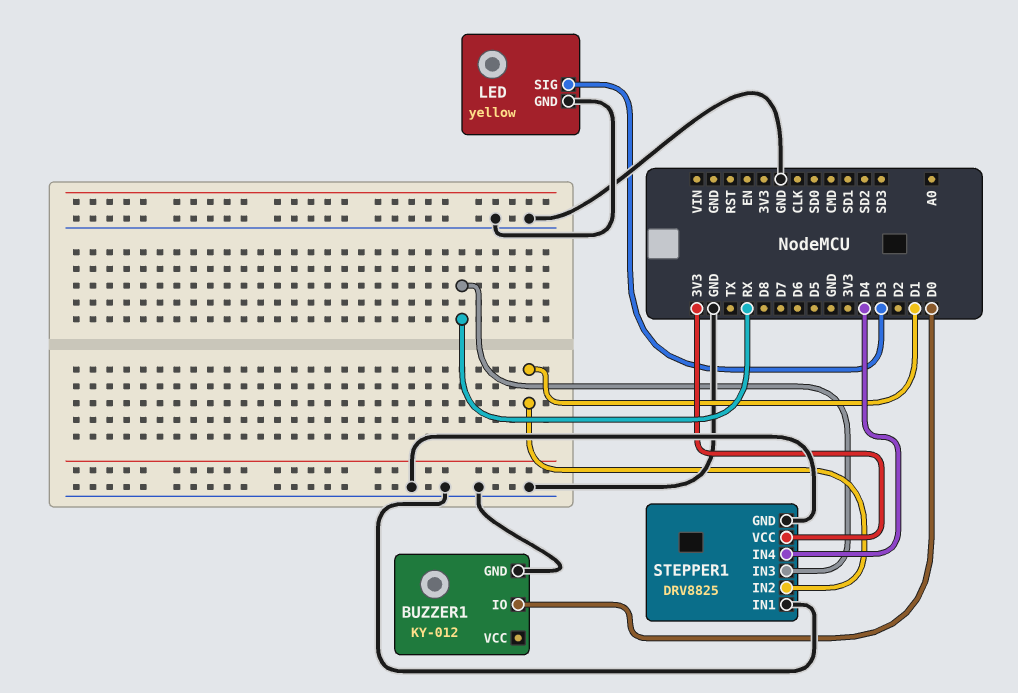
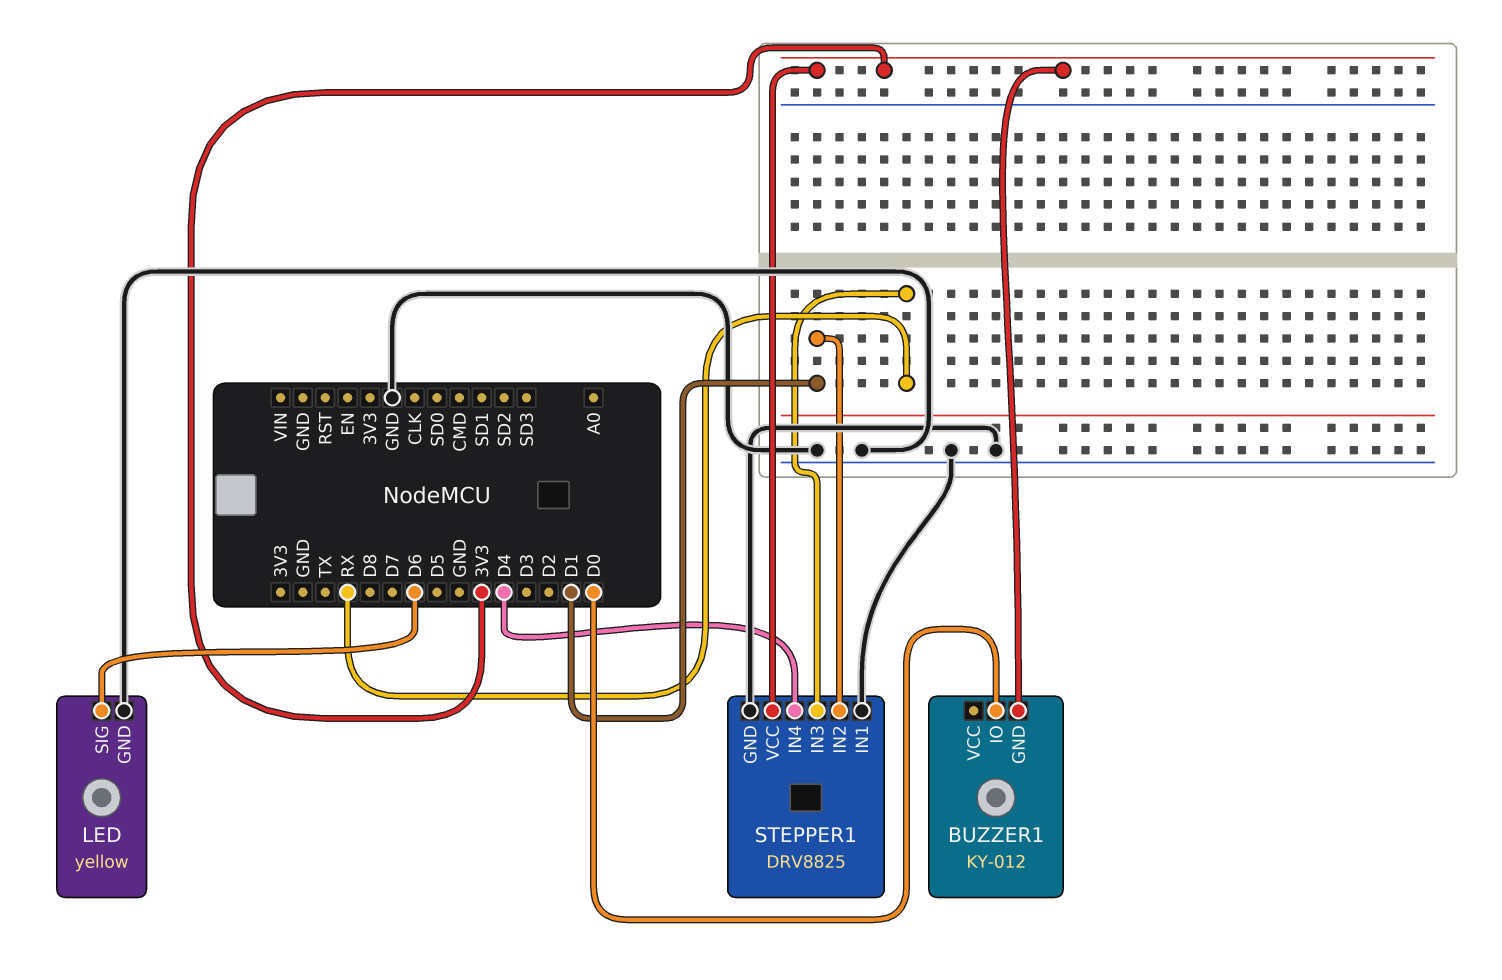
BUZZER1 pin GND: GND -> 3V3
LED pin SIG: D3 -> D6

